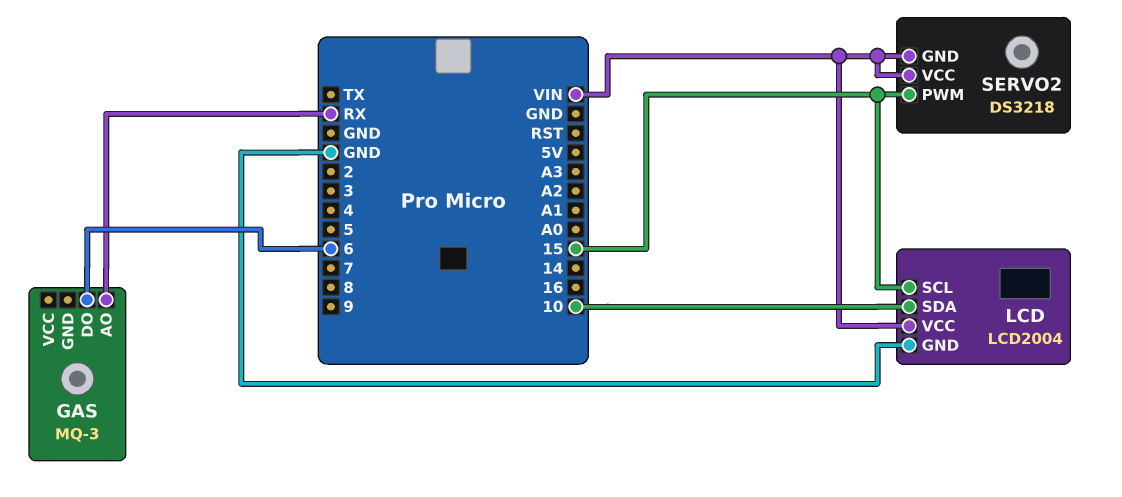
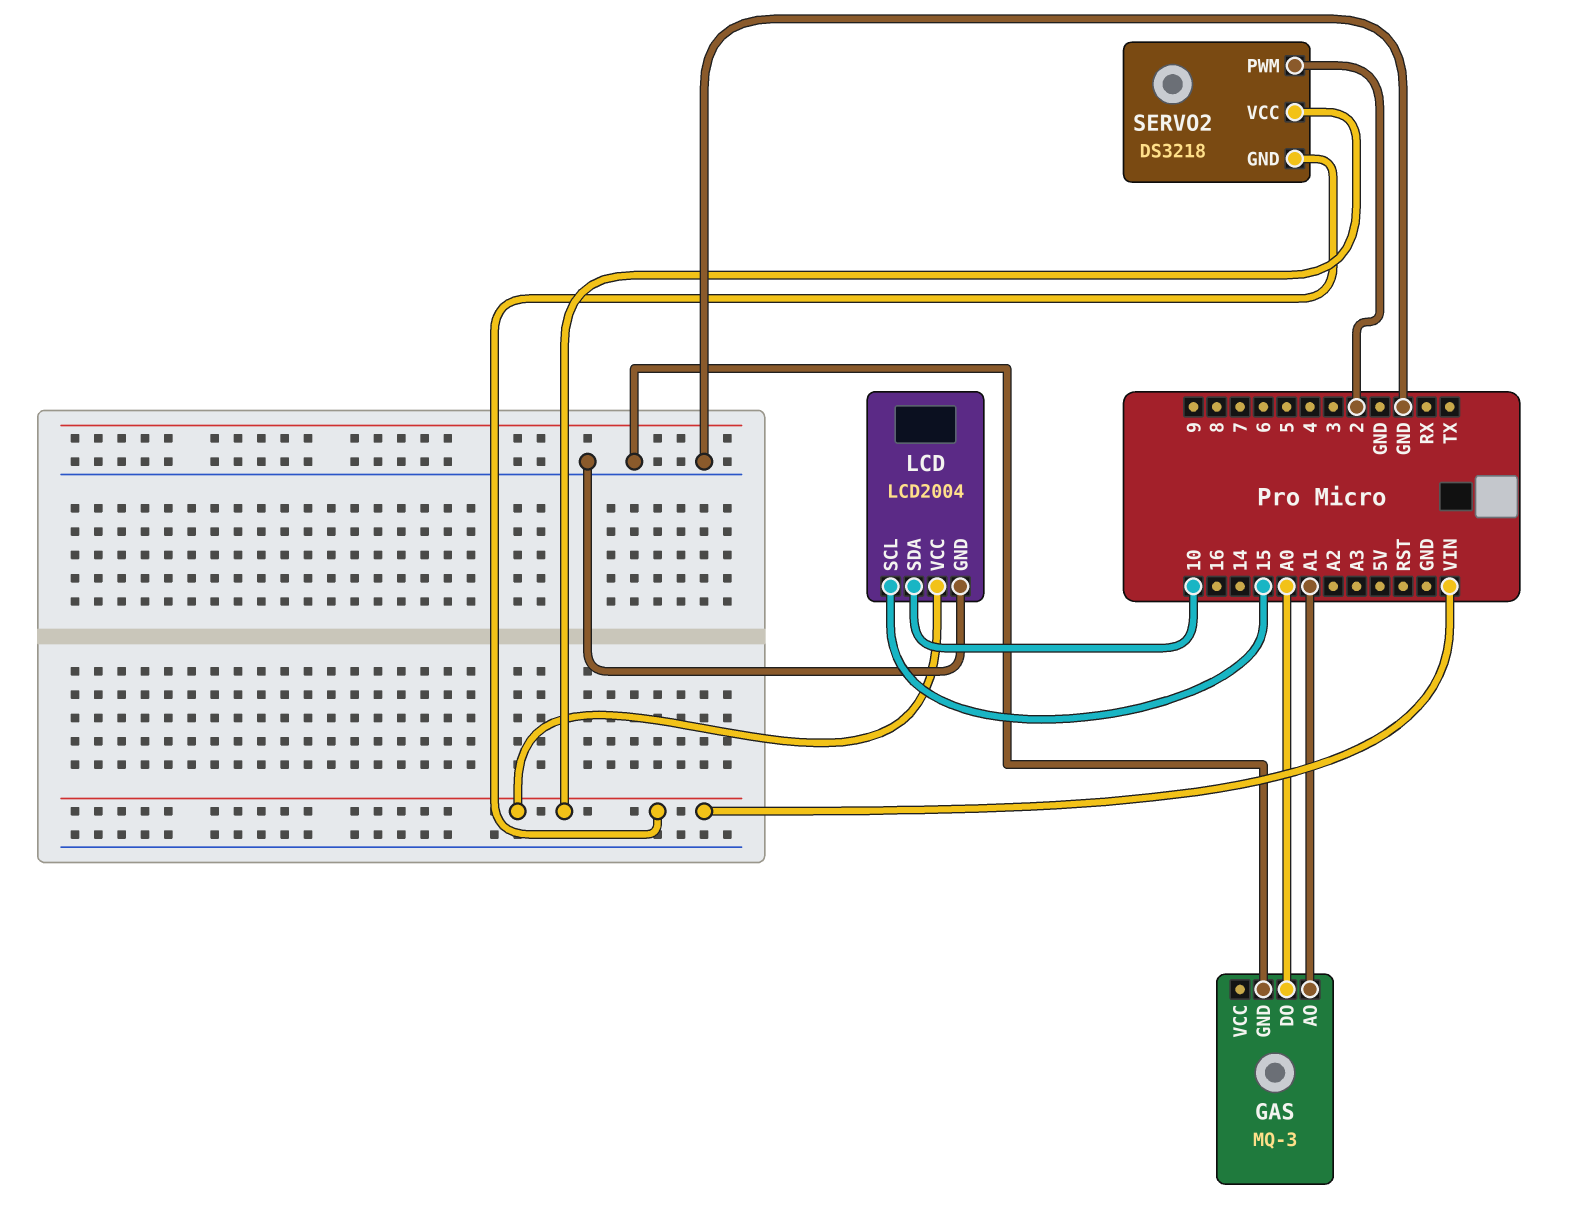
GAS pin AO: RX -> A1
GAS pin DO: 6 -> A0
GAS pin GND: none -> GND
SERVO2 pin PWM: 15 -> 2

